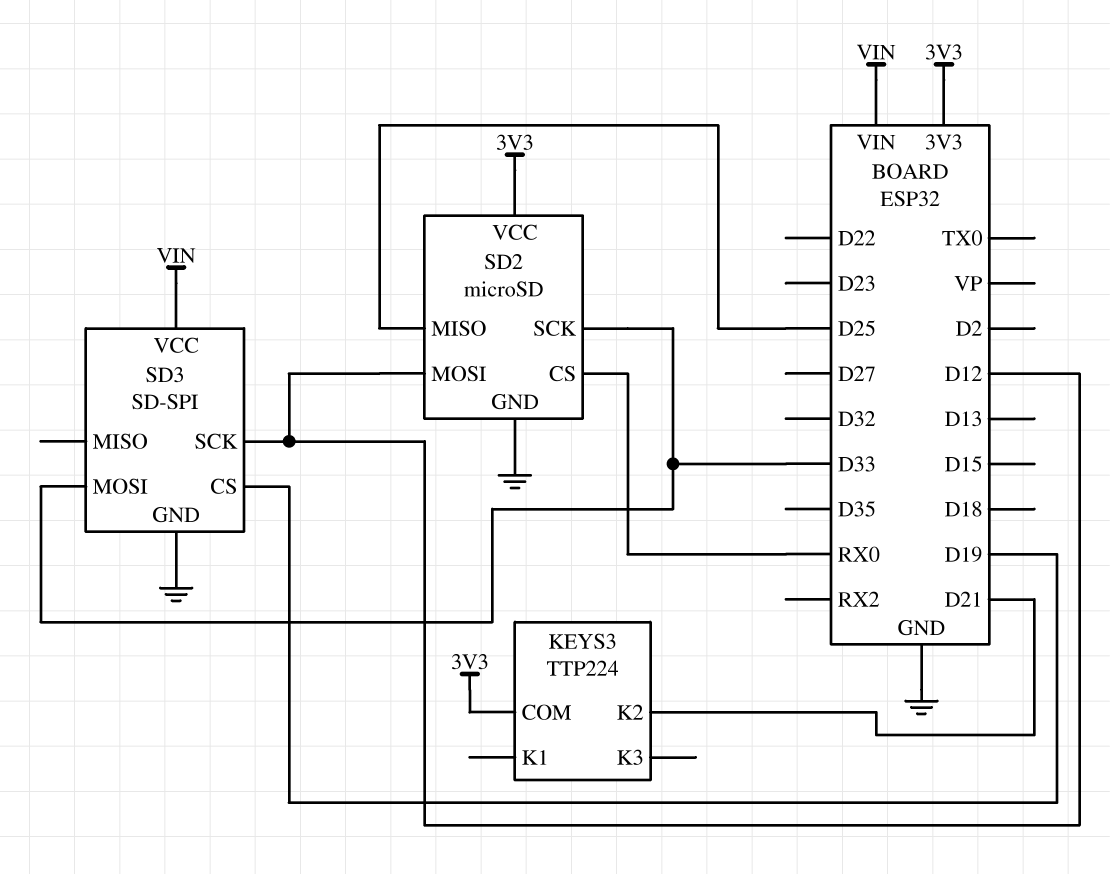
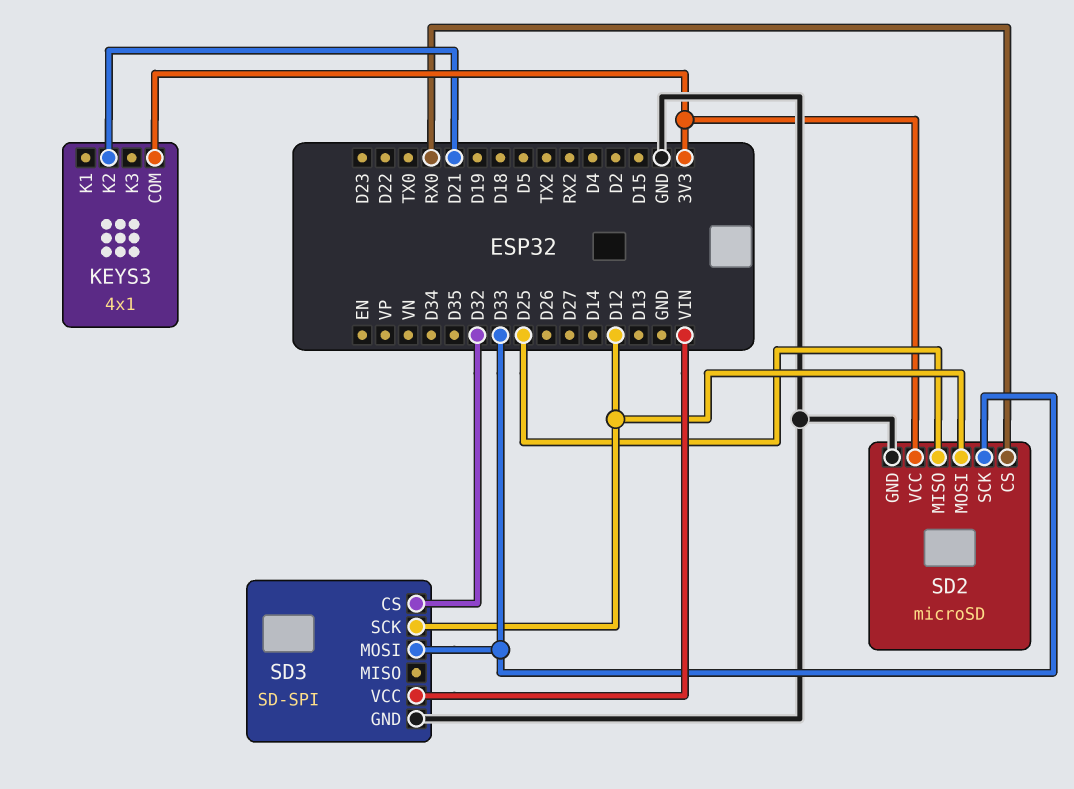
KEYS3: TTP224 -> 4x1
SD3 pin CS: D19 -> D32

